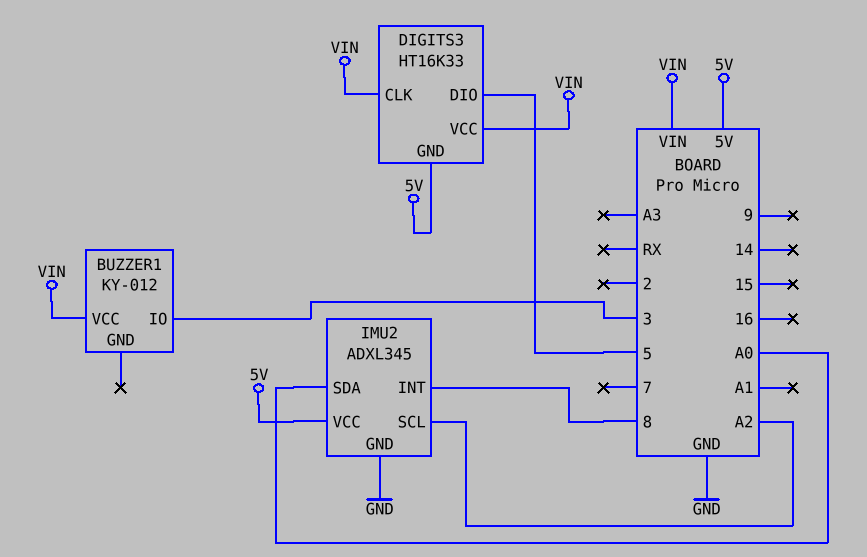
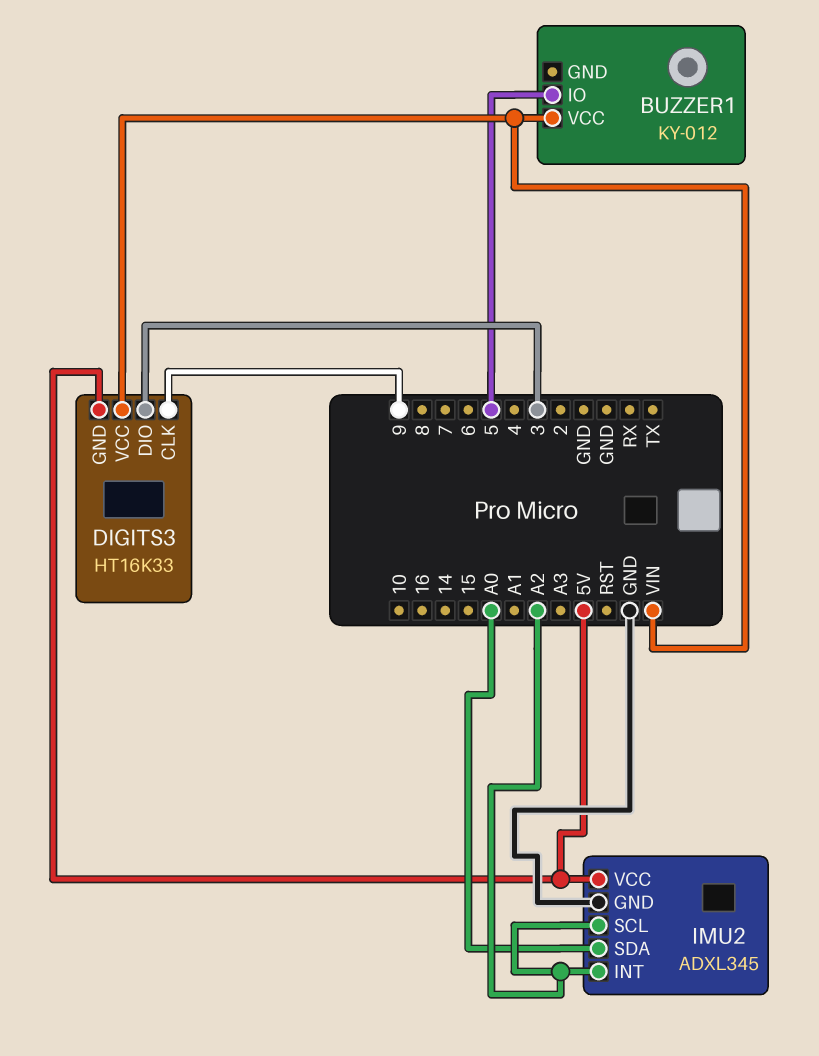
BUZZER1 pin IO: 3 -> 5
DIGITS3 pin CLK: VIN -> 9
DIGITS3 pin DIO: 5 -> 3
IMU2 pin INT: 8 -> A2

